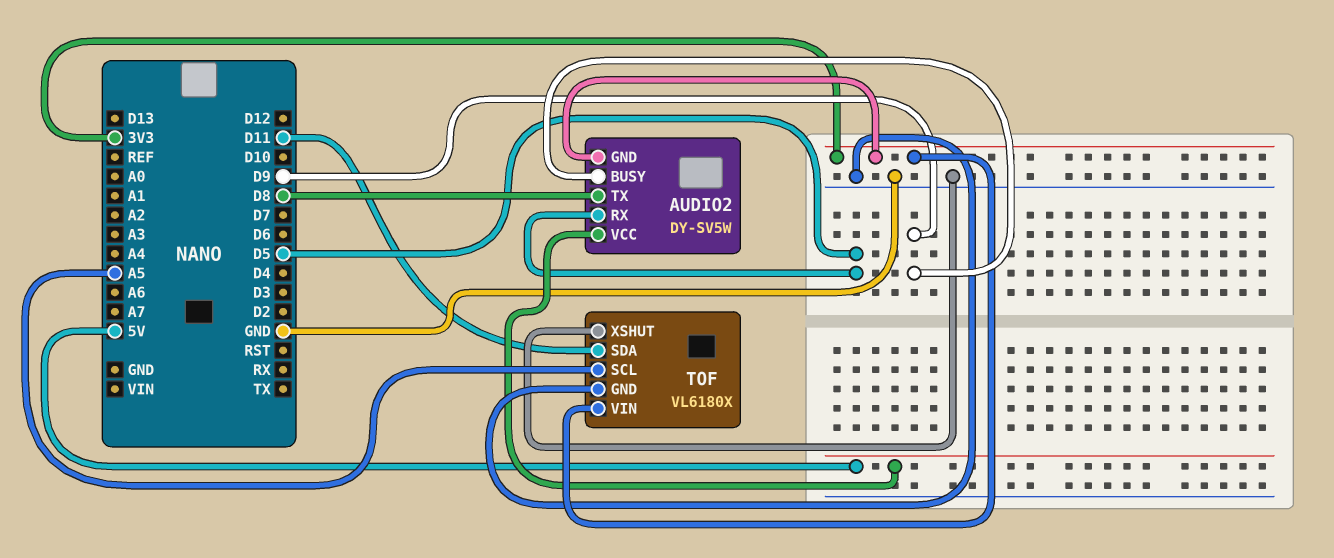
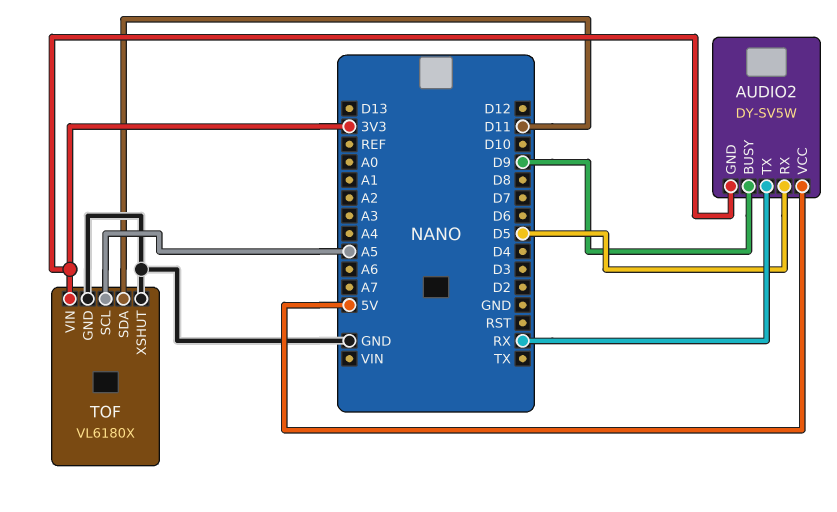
AUDIO2 pin TX: D8 -> RX

